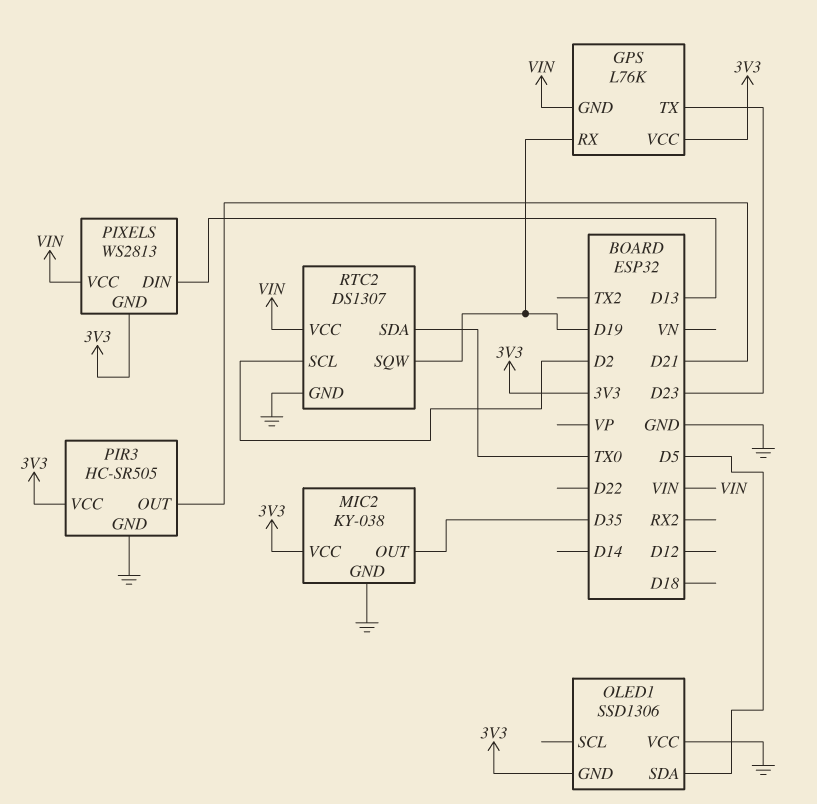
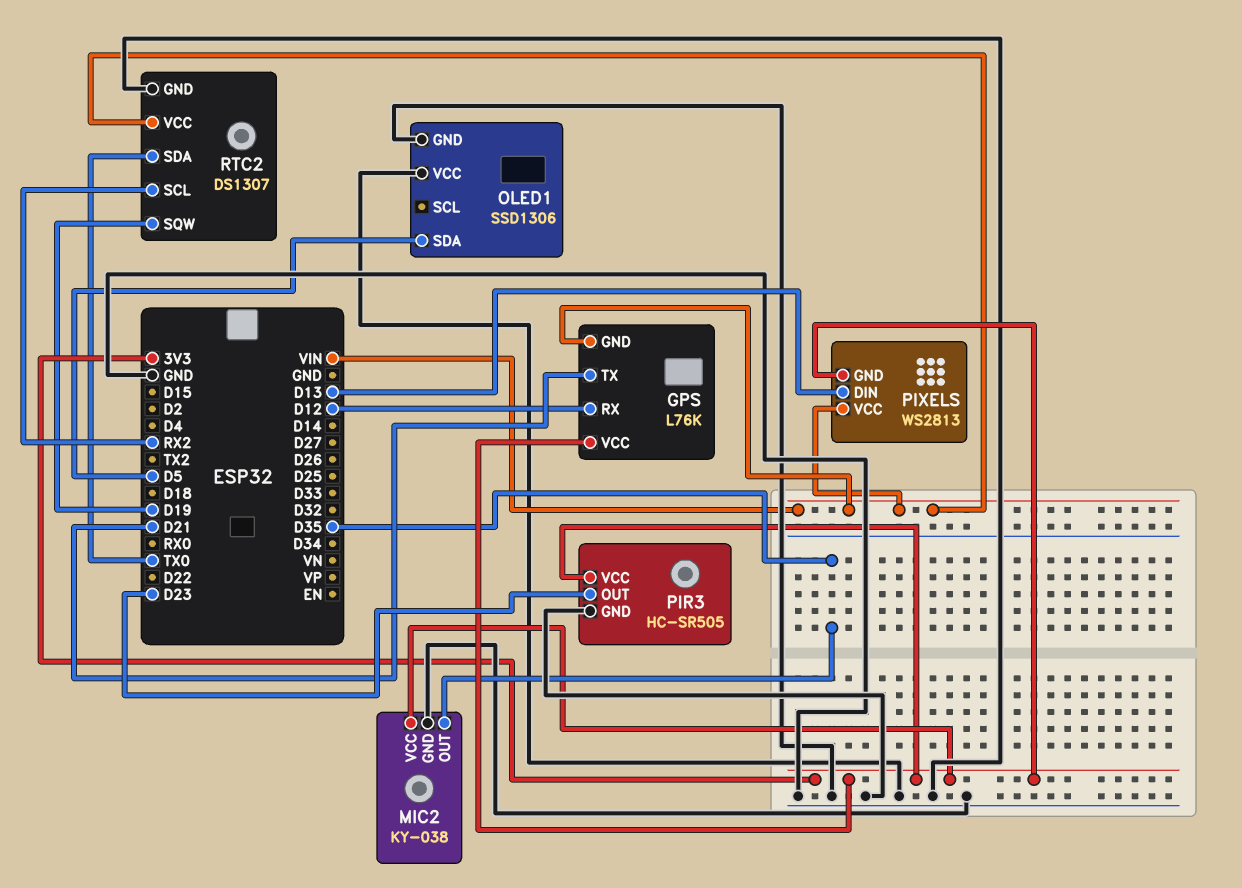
GPS pin RX: D19 -> D12
GPS pin TX: D23 -> D21
OLED1 pin GND: 3V3 -> GND
PIR3 pin OUT: D21 -> D23
RTC2 pin SCL: D2 -> RX2

